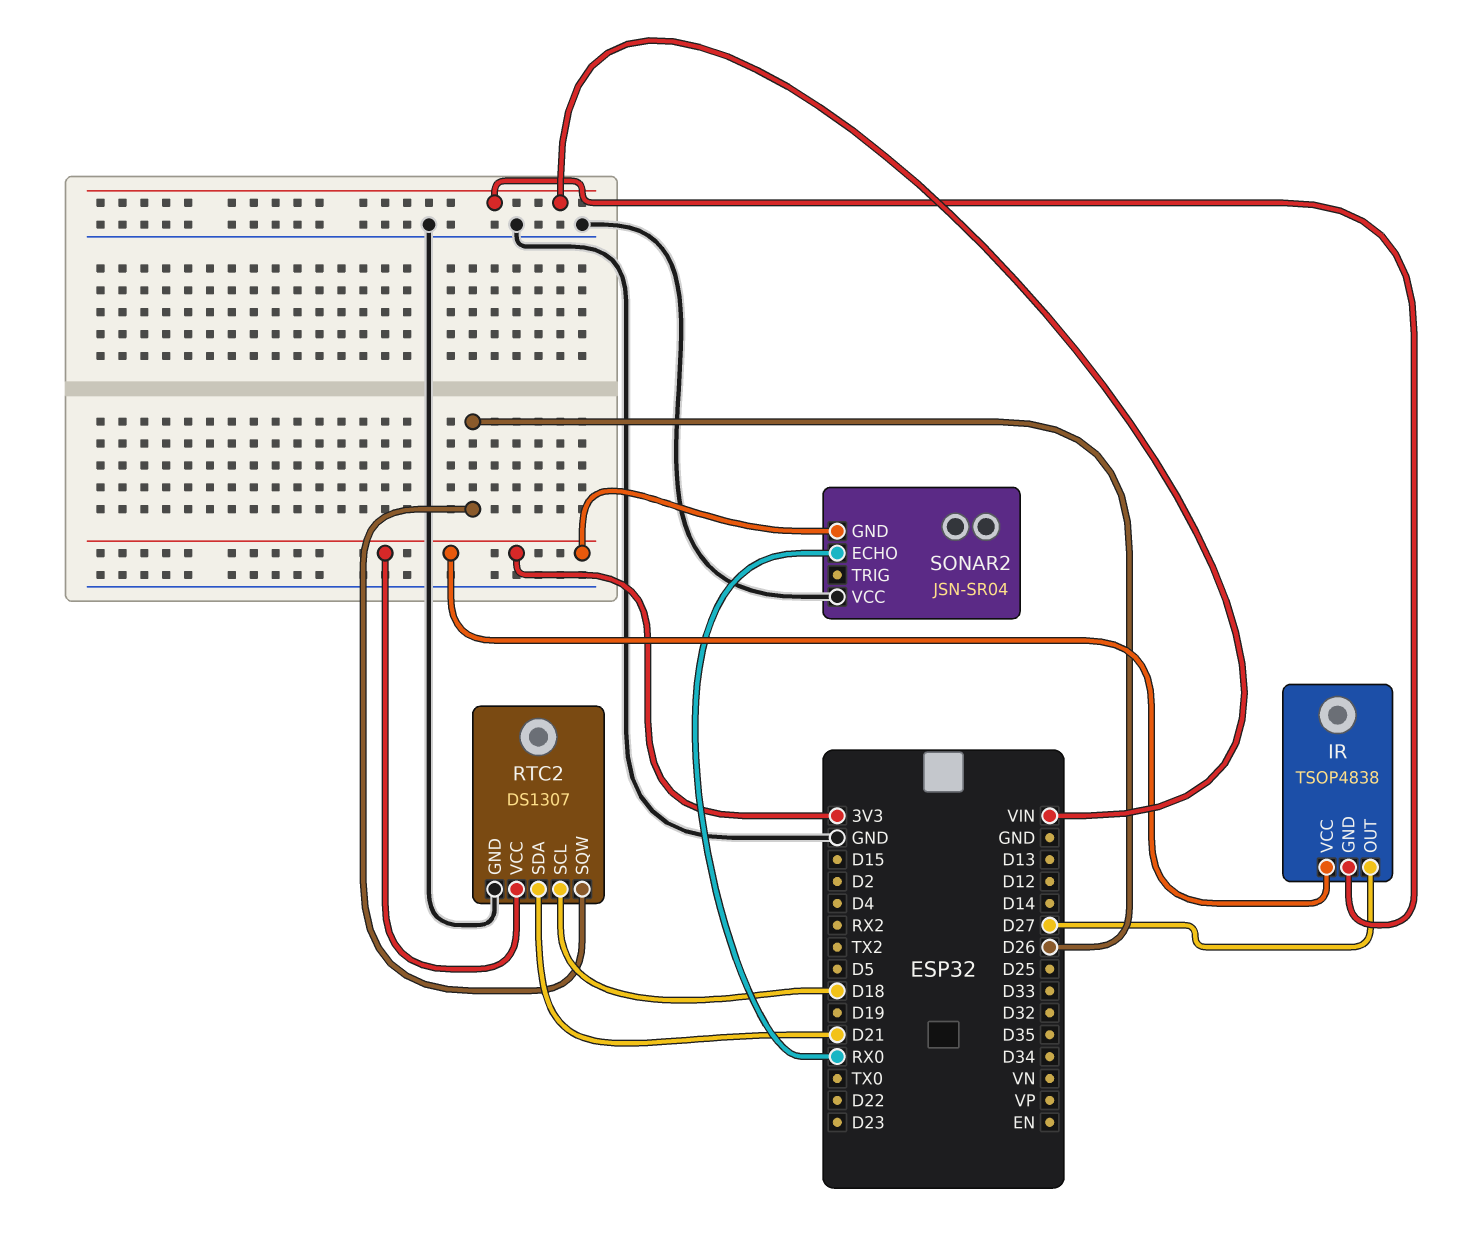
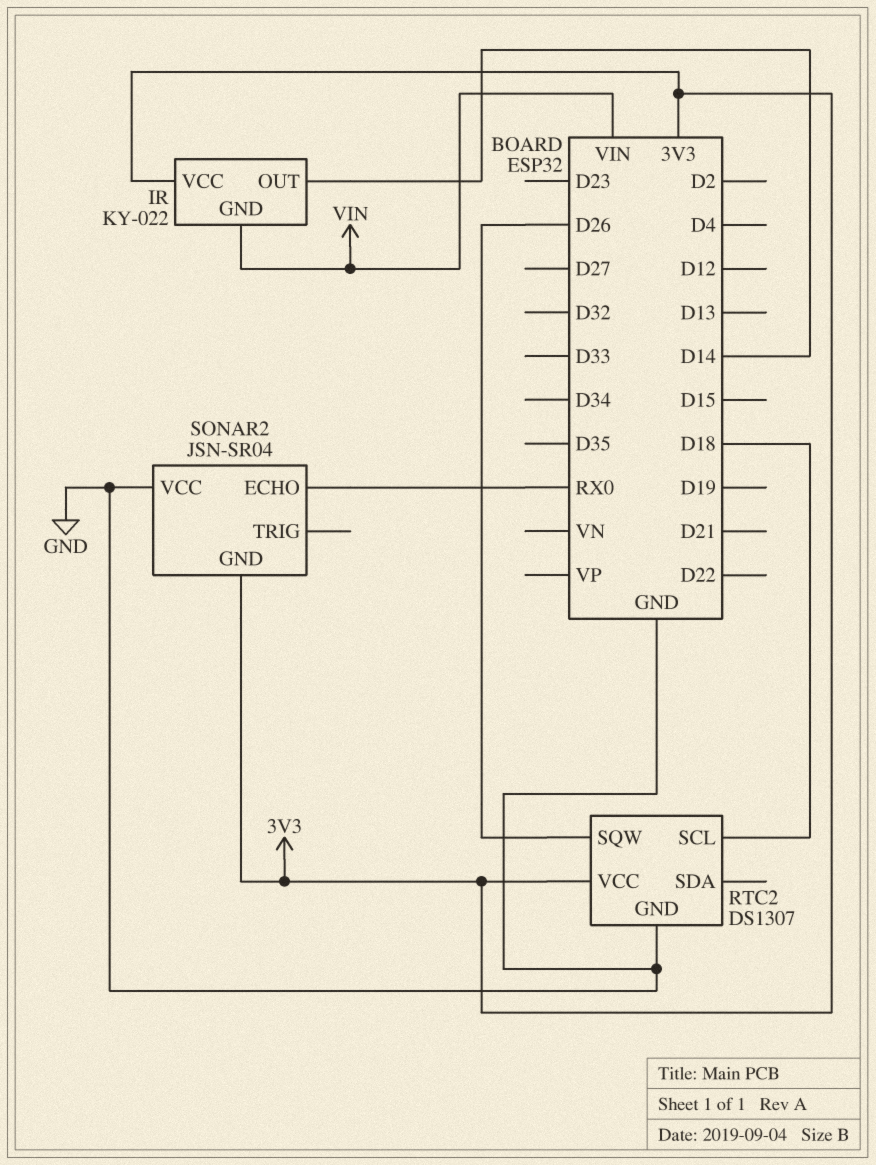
IR: TSOP4838 -> KY-022
IR pin OUT: D27 -> D14
RTC2 pin SDA: D21 -> none

